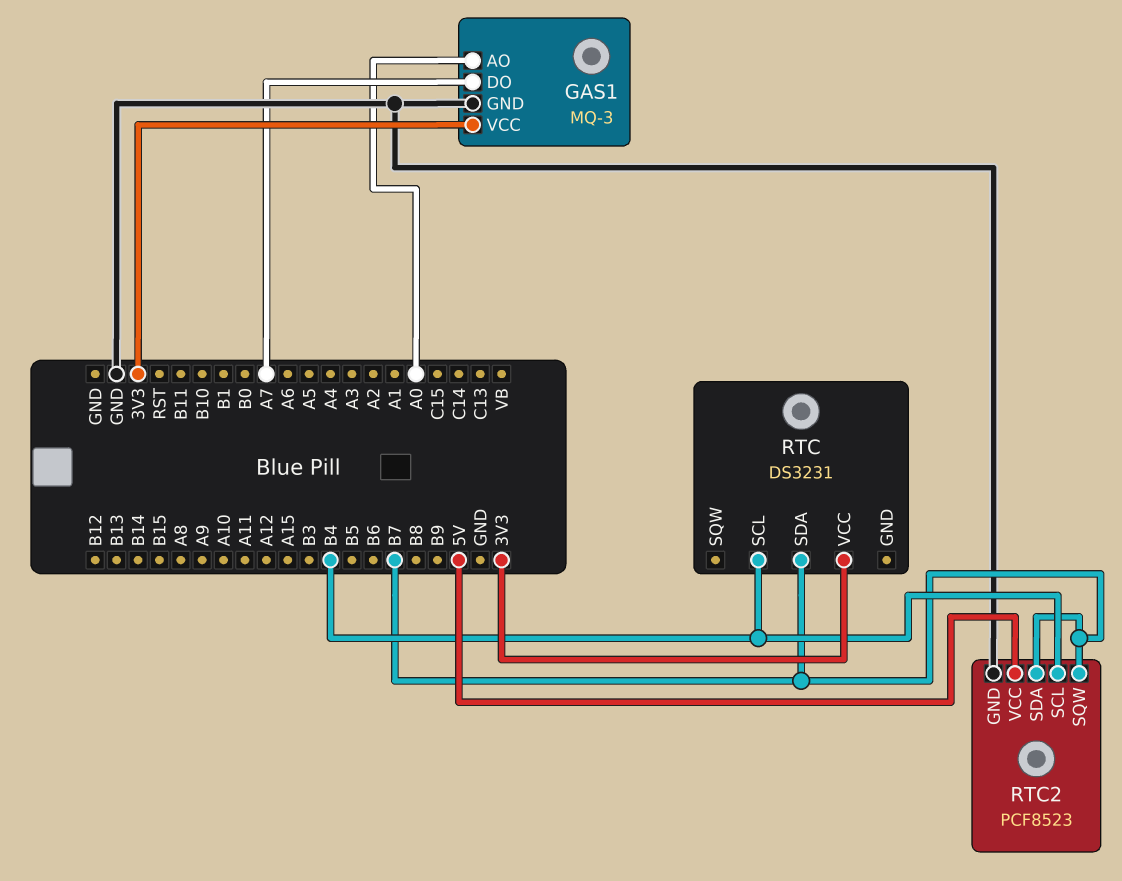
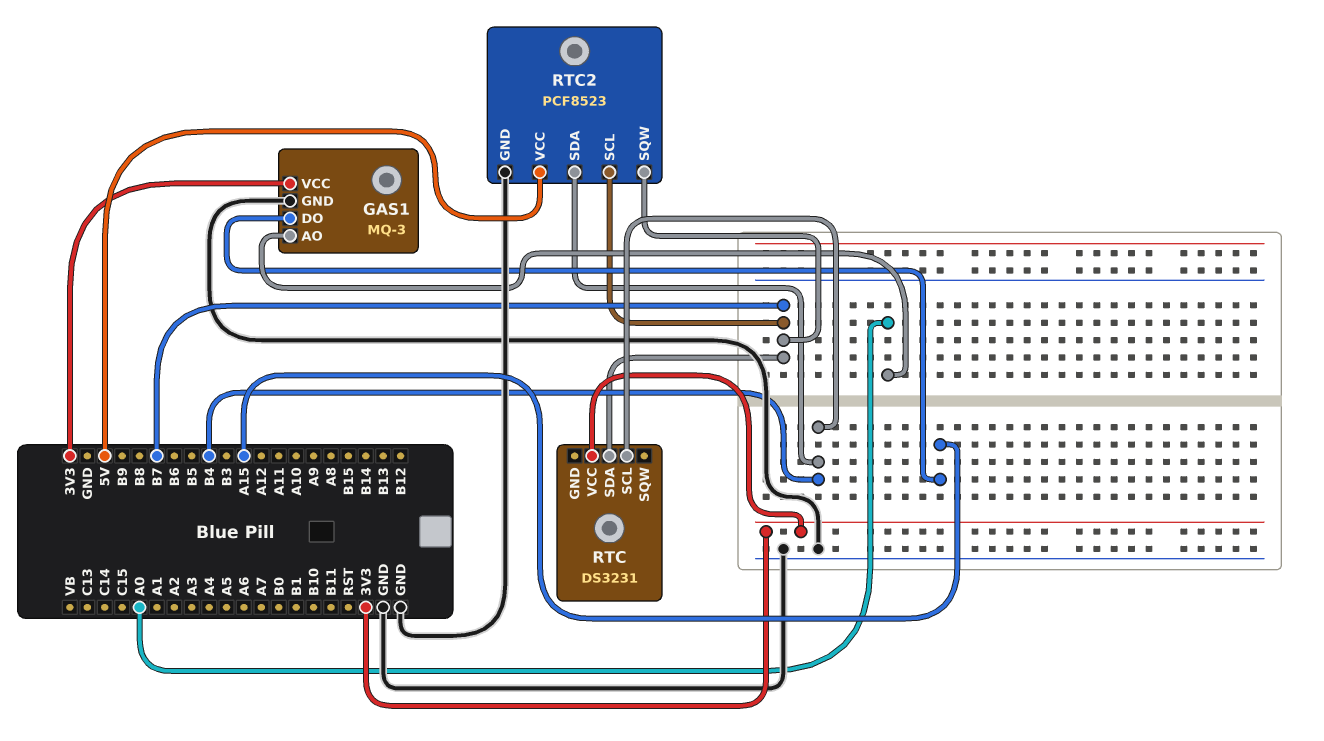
GAS1 pin DO: A7 -> A15
RTC2 pin SCL: B4 -> B7
RTC2 pin SDA: B7 -> B4

